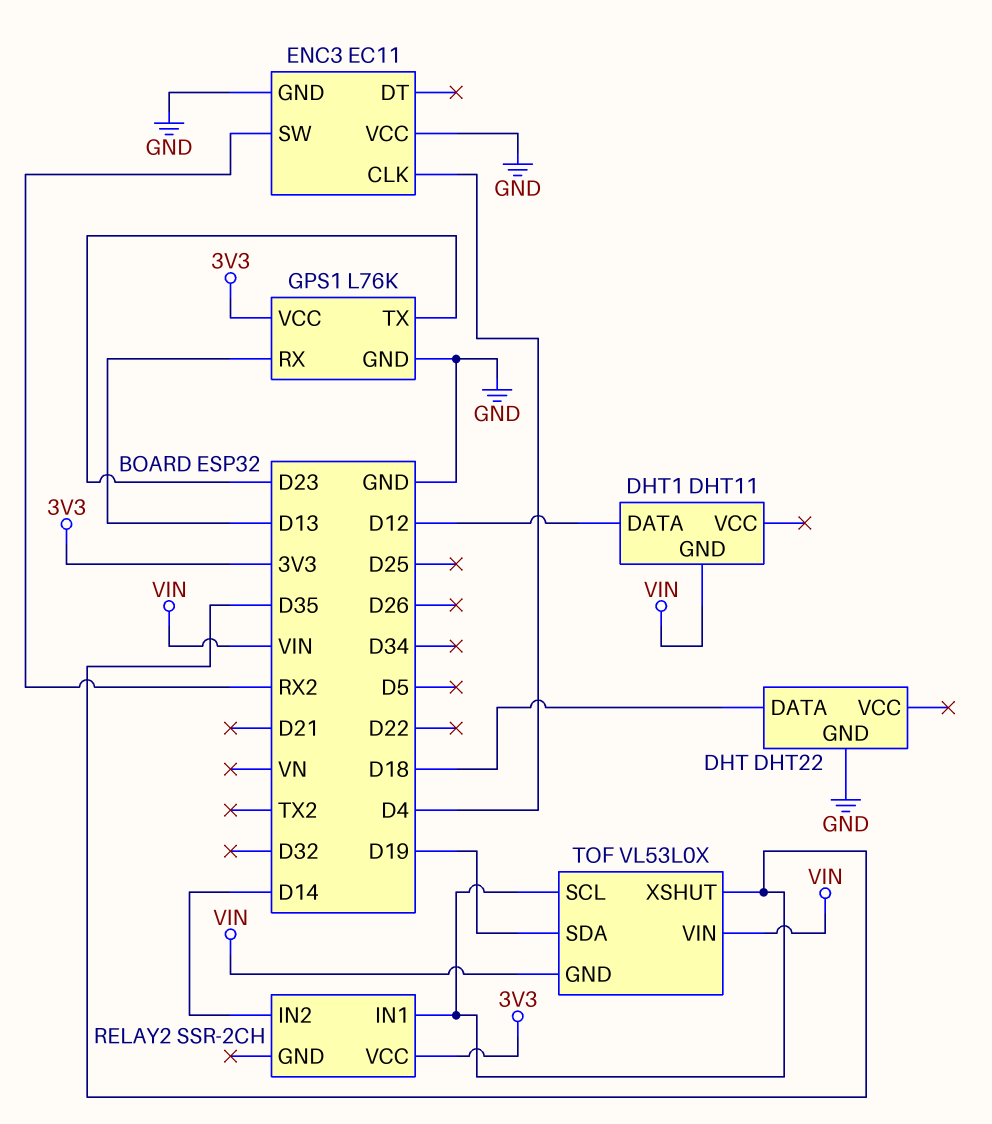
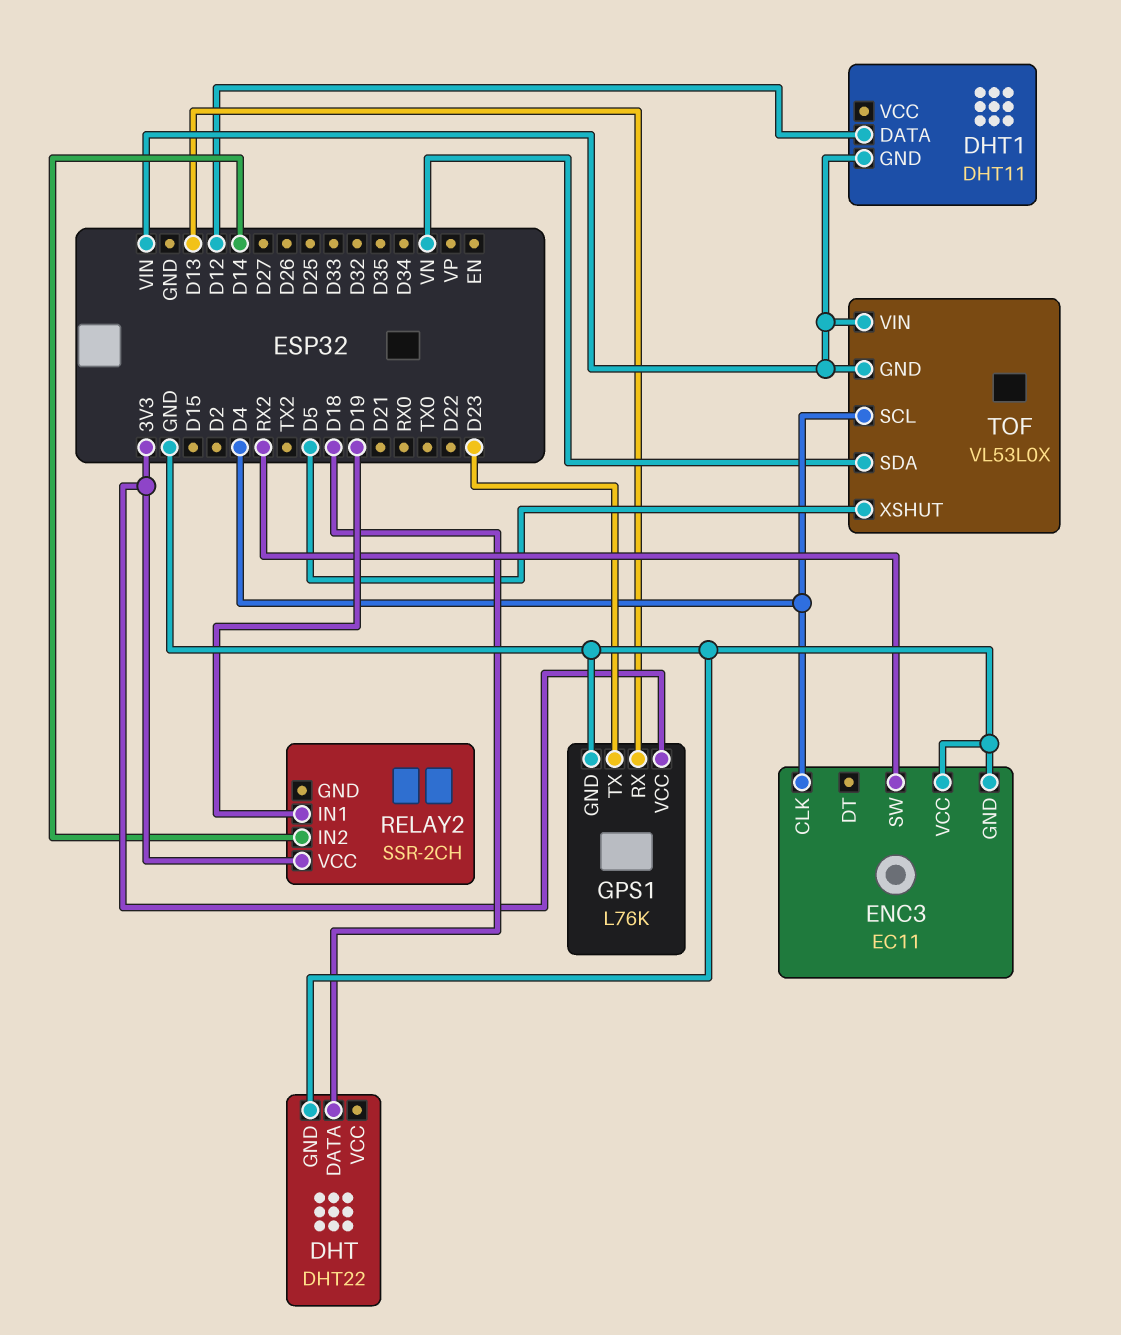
RELAY2 pin IN1: D35 -> D19
TOF pin SCL: D35 -> D4
TOF pin SDA: D19 -> VN
TOF pin XSHUT: D35 -> D5

